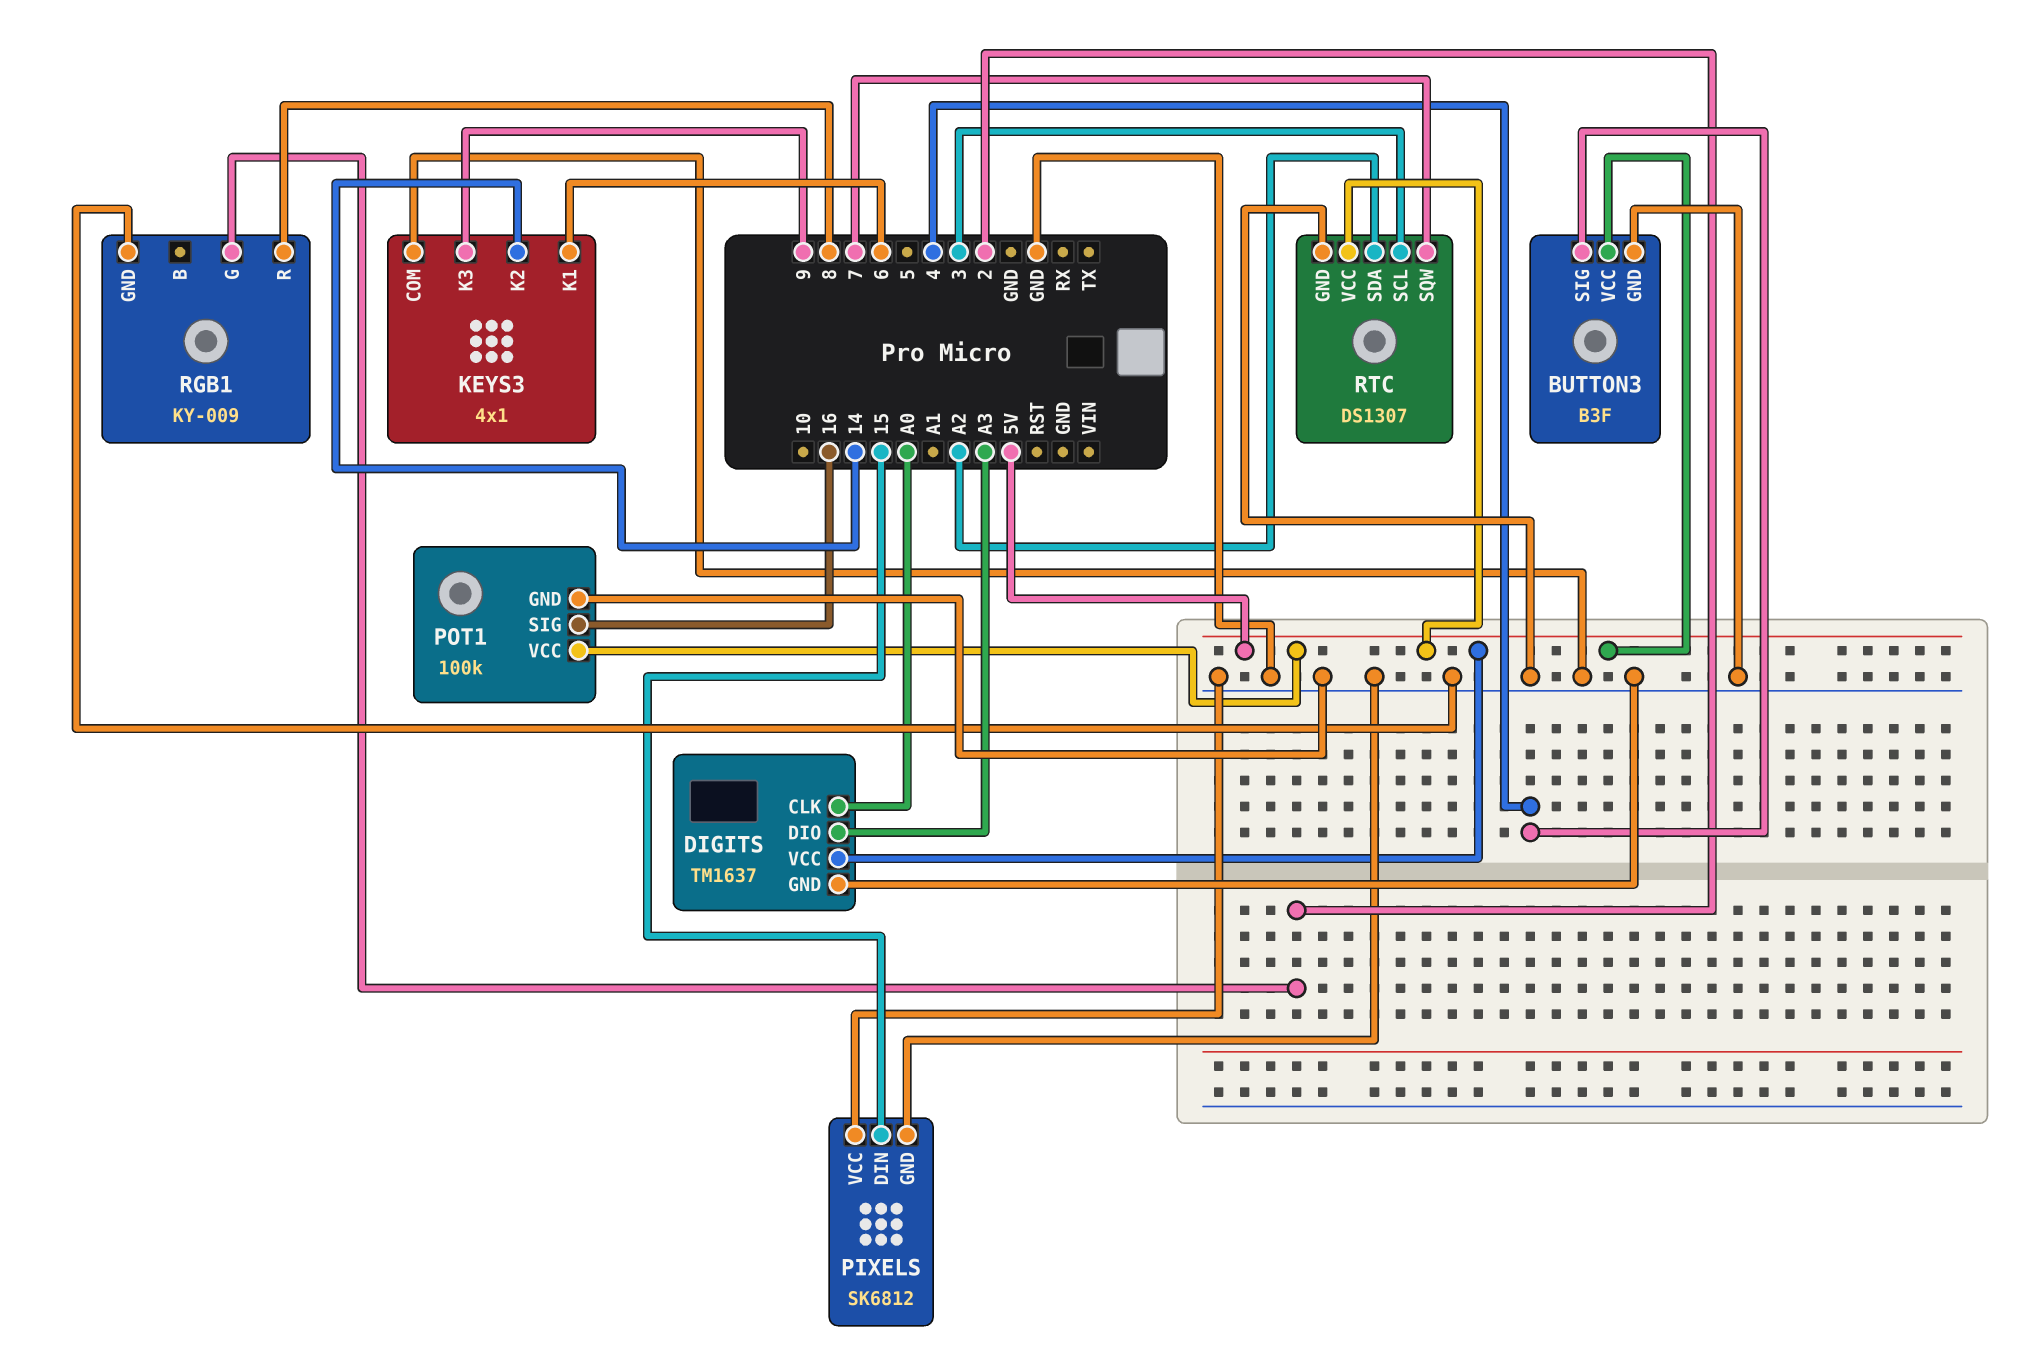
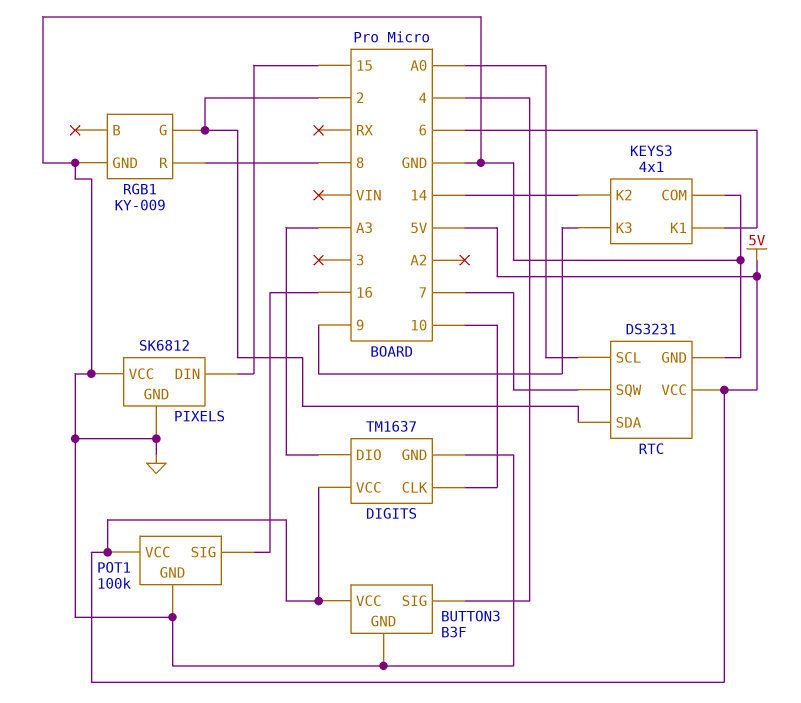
DIGITS pin CLK: A0 -> 10
RTC: DS1307 -> DS3231
RTC pin SCL: 3 -> A0
RTC pin SDA: A2 -> 2

